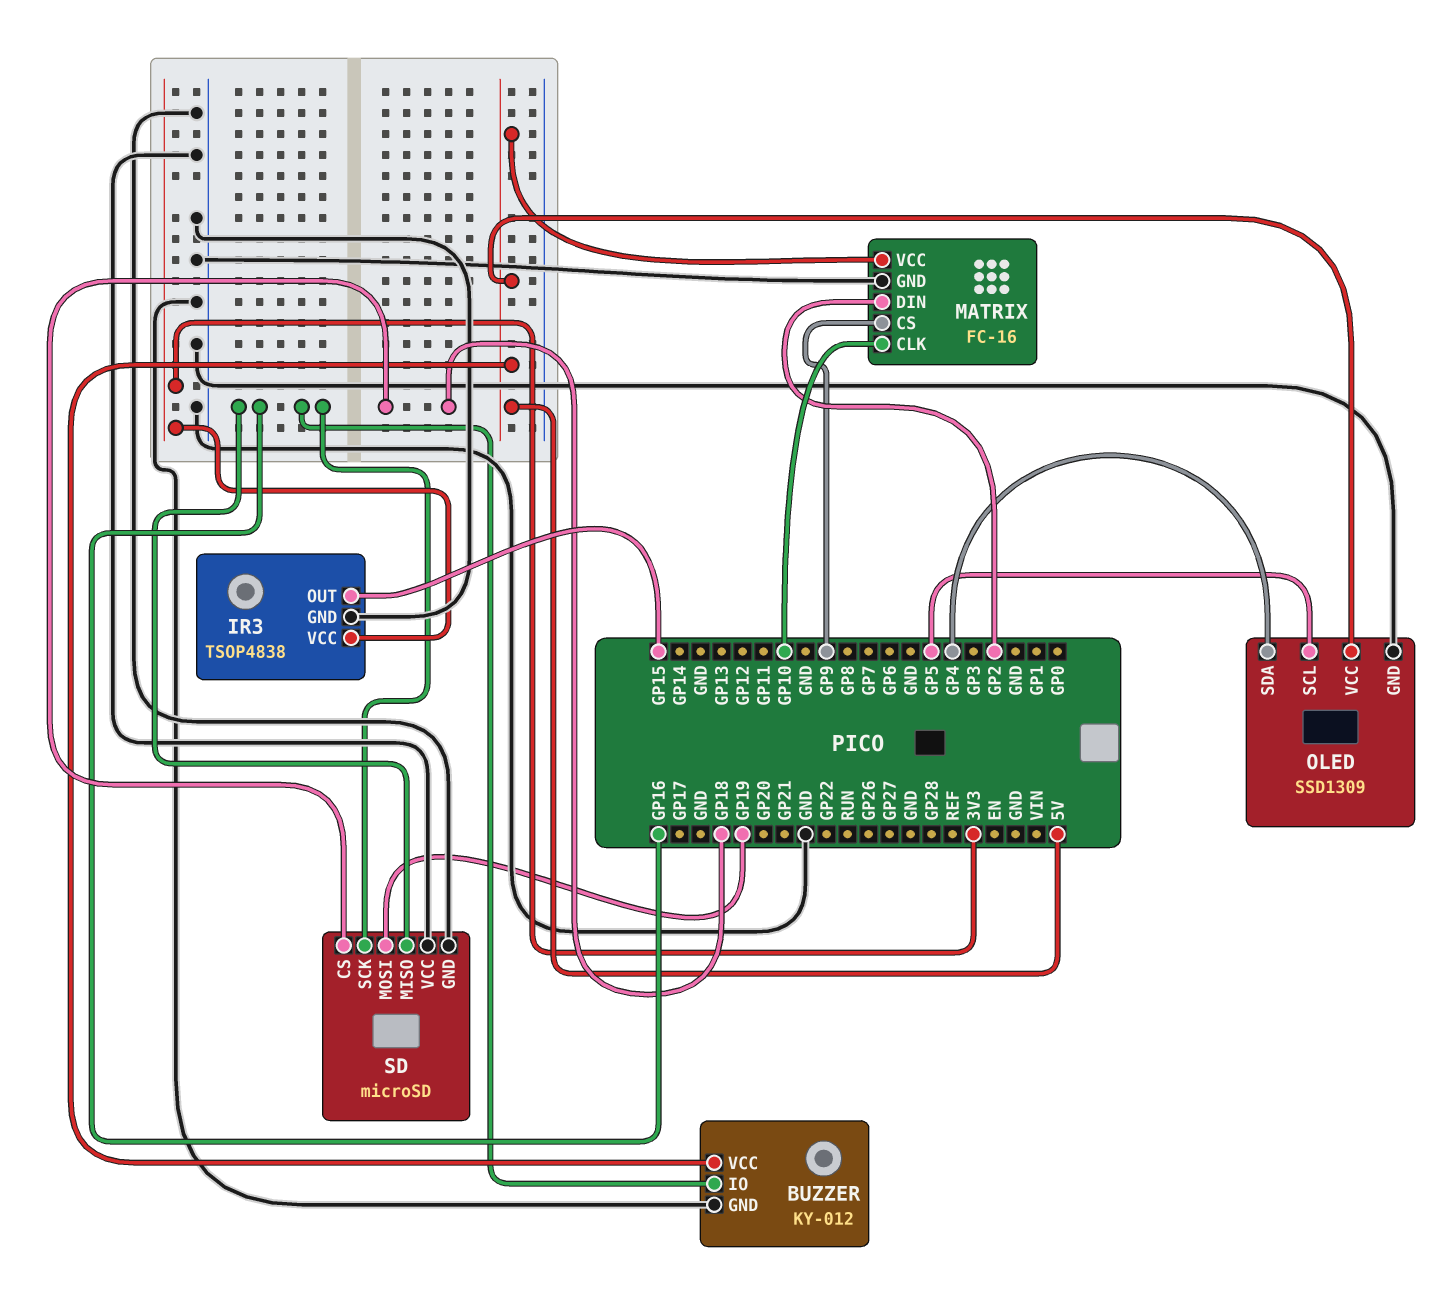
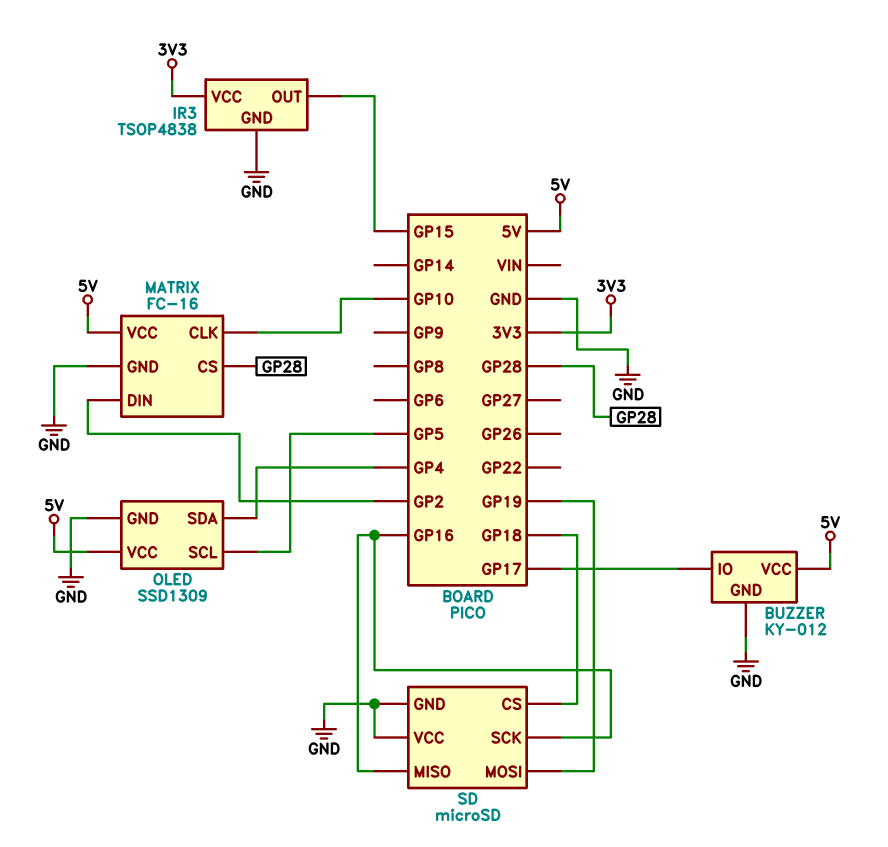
BUZZER pin IO: GP16 -> GP17
MATRIX pin CS: GP9 -> GP28

